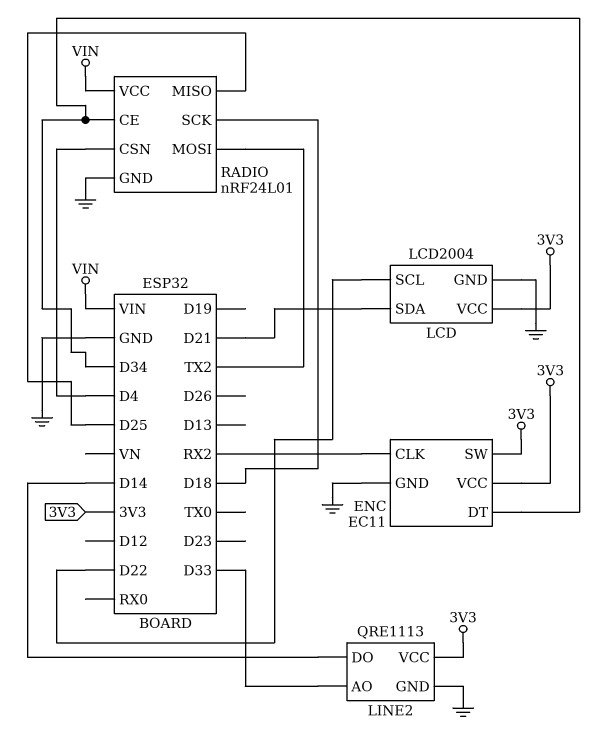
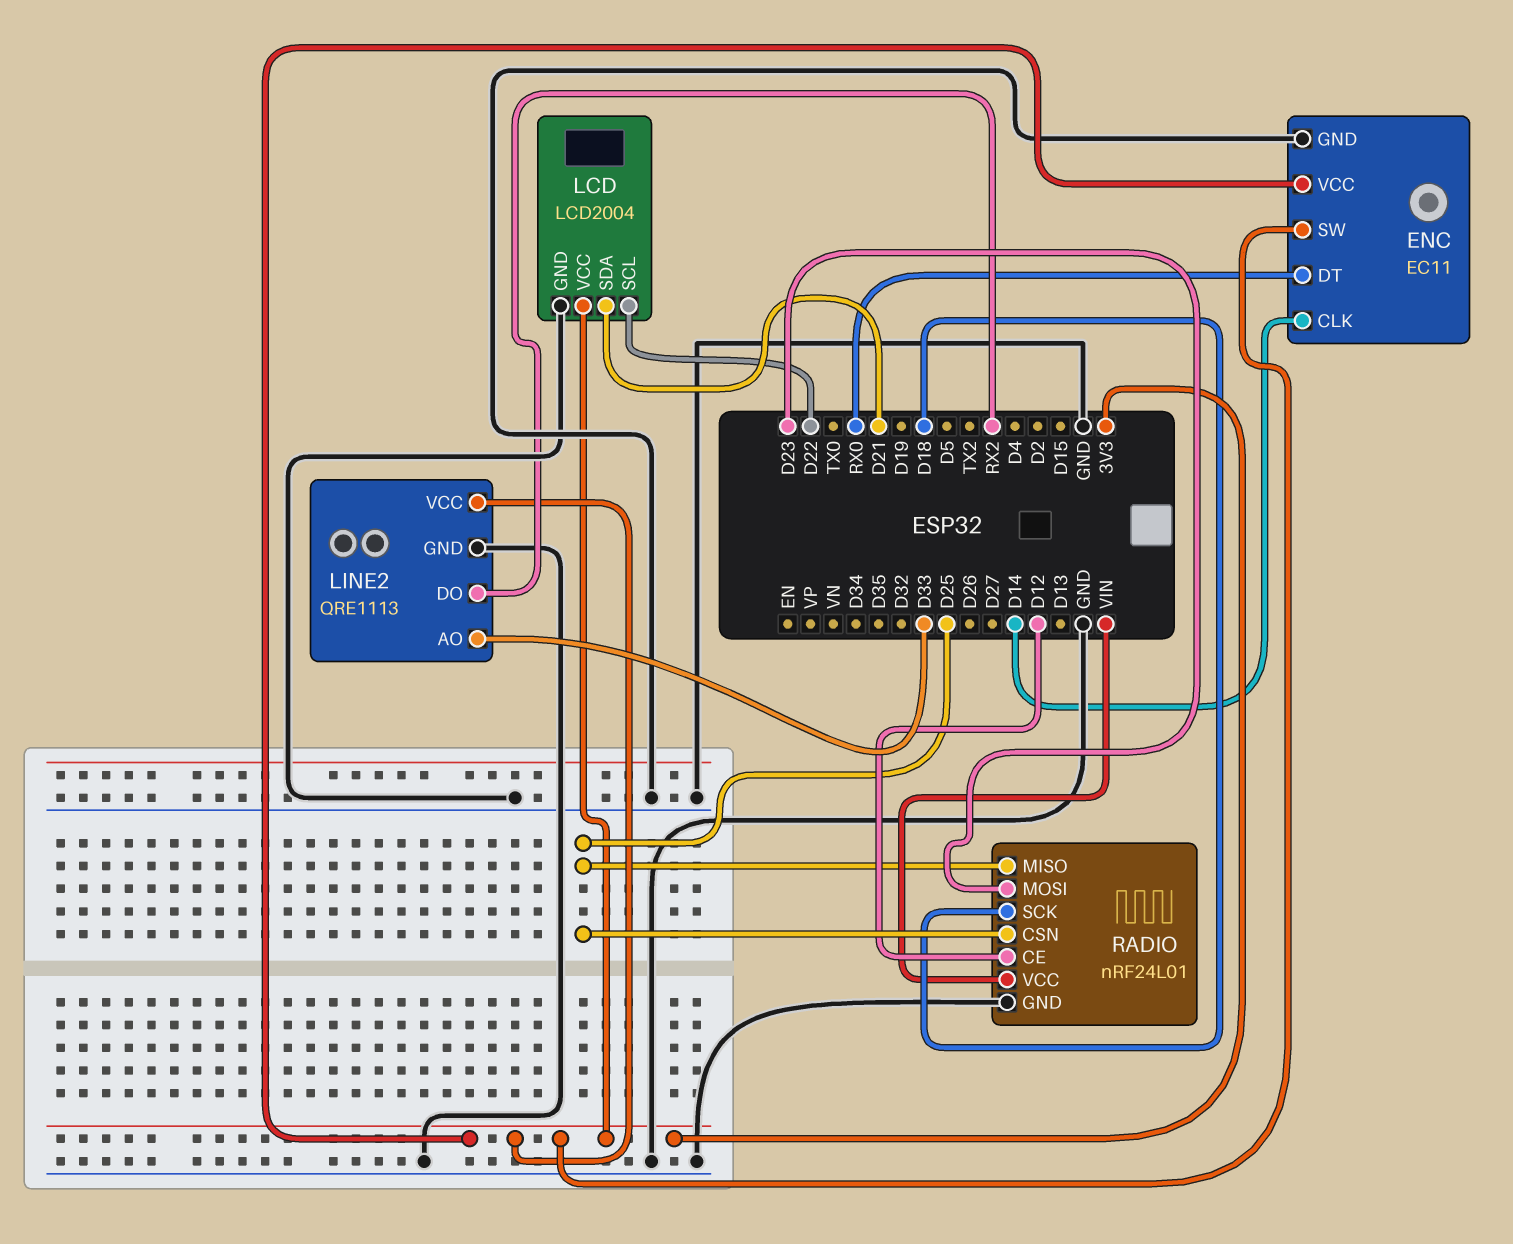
ENC pin CLK: RX2 -> D14
ENC pin DT: D34 -> RX0
LINE2 pin DO: D14 -> RX2
RADIO pin CE: D34 -> D12
RADIO pin CSN: D4 -> D25
RADIO pin MOSI: TX2 -> D23

